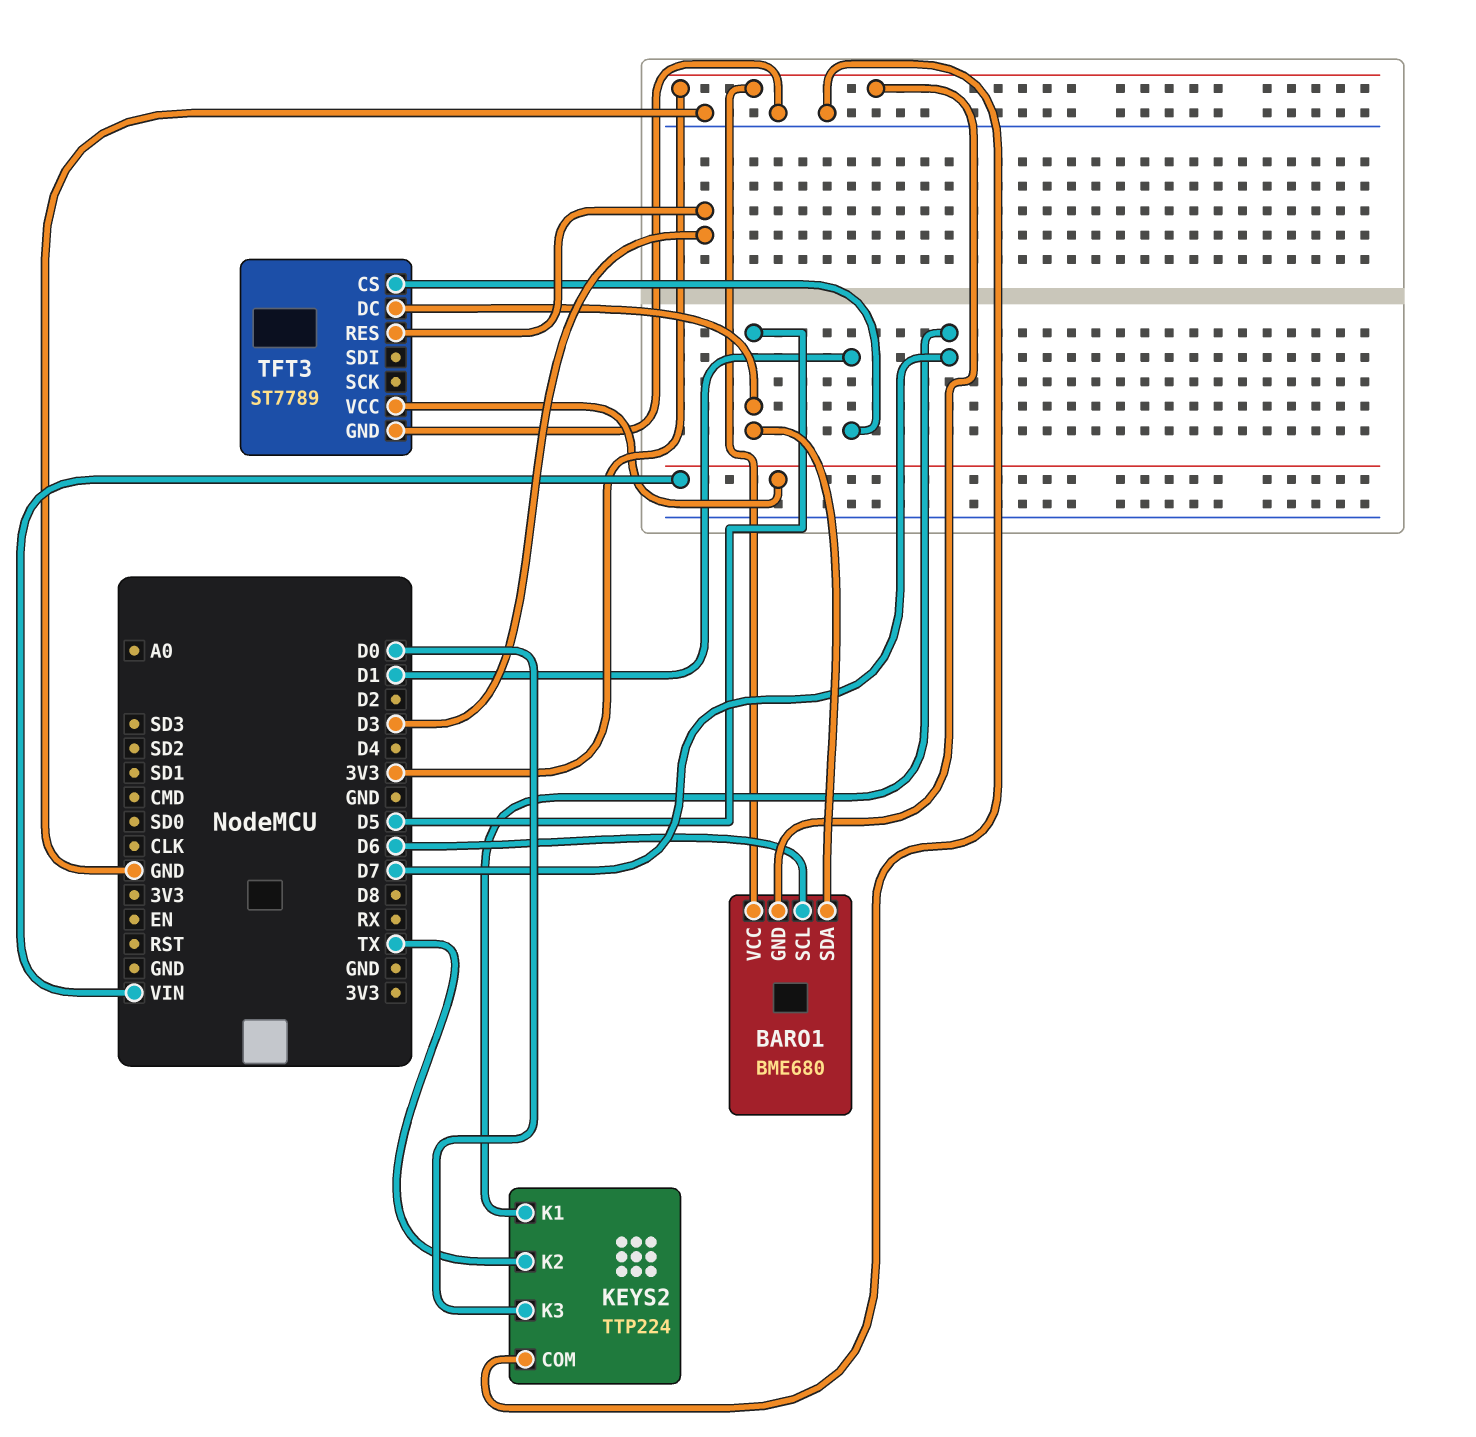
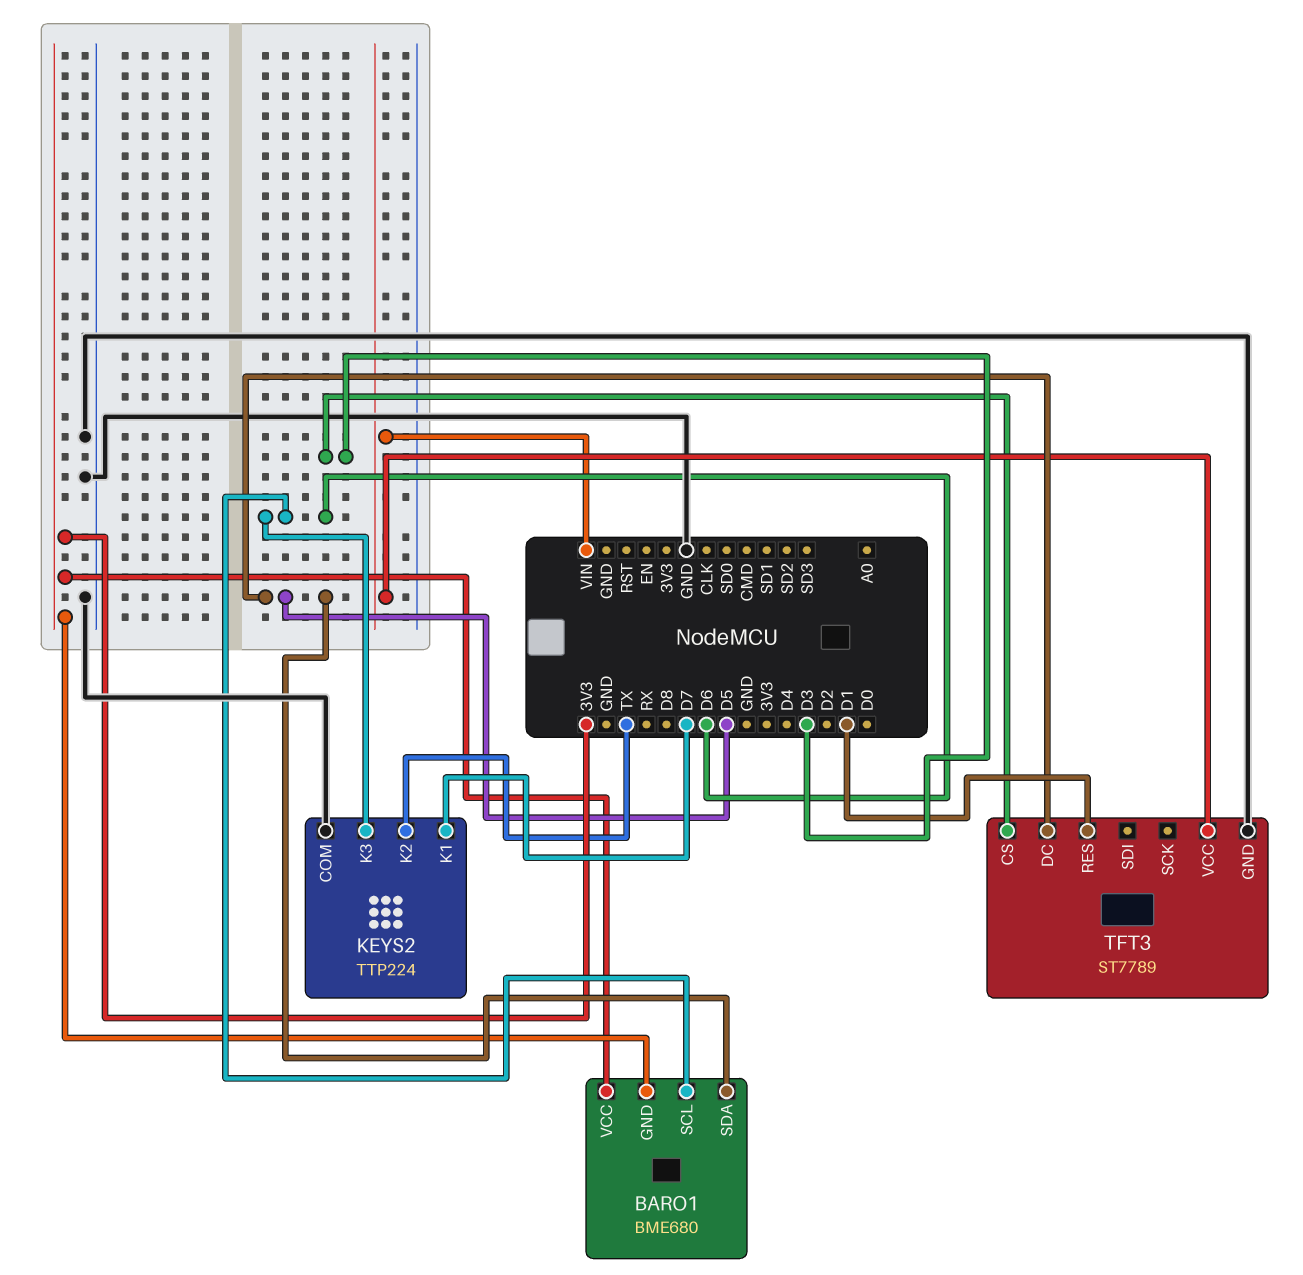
KEYS2 pin K3: D0 -> D6
TFT3 pin CS: D1 -> D3
TFT3 pin RES: D3 -> D1

